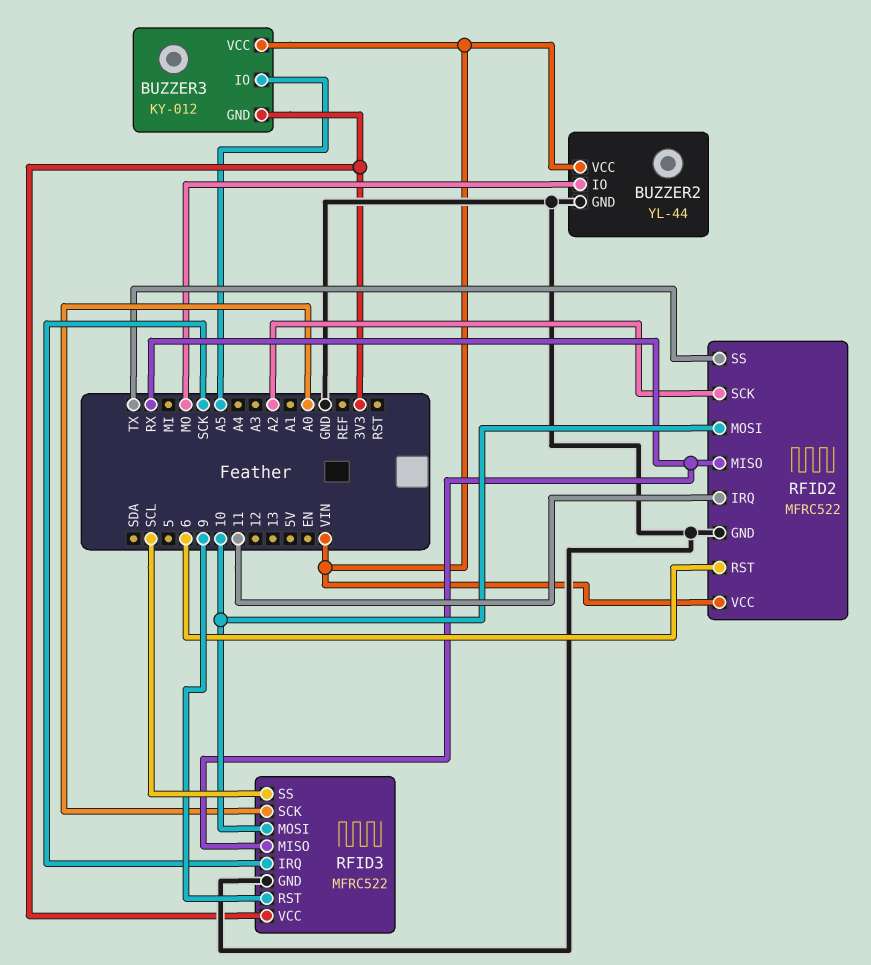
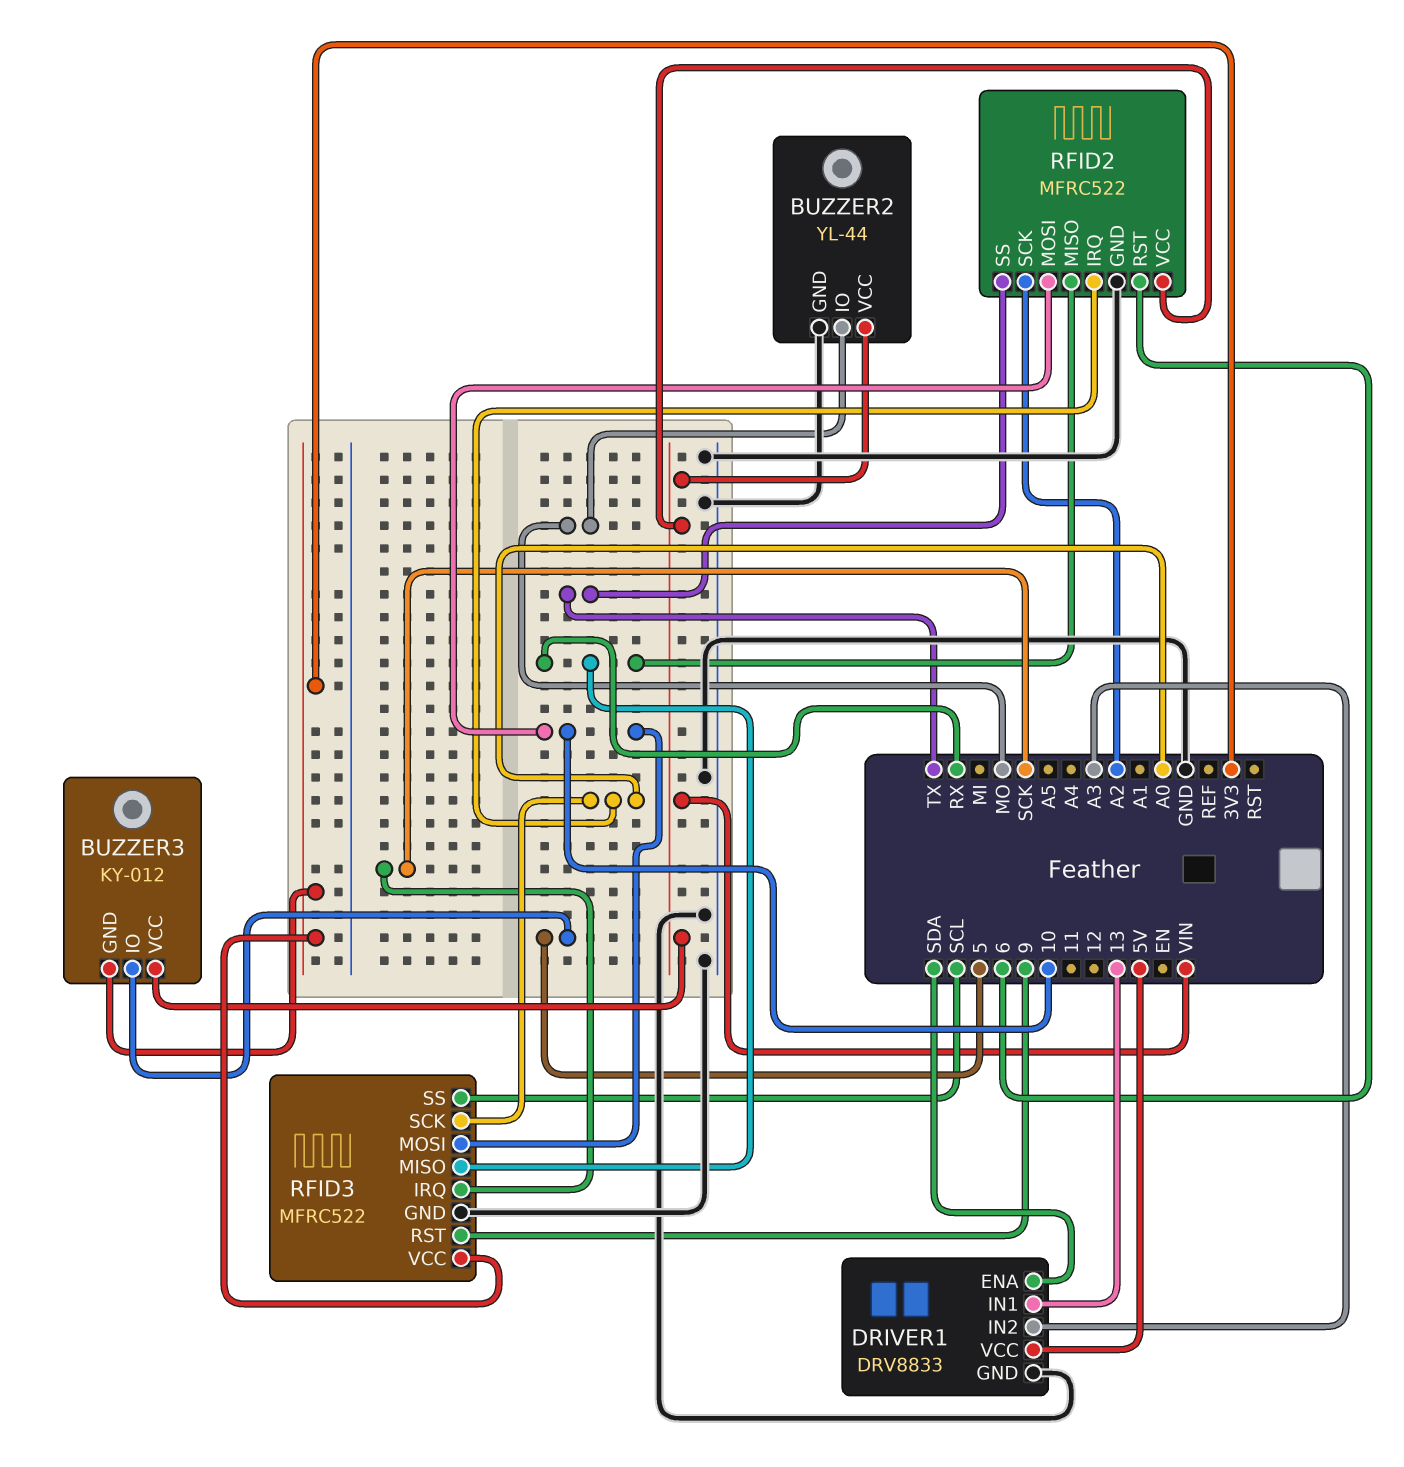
BUZZER3 pin IO: A5 -> 5
DRIVER1: none -> DRV8833
DRIVER1 pin ENA: none -> SDA
DRIVER1 pin GND: none -> GND
DRIVER1 pin IN1: none -> 13
DRIVER1 pin IN2: none -> A3
DRIVER1 pin VCC: none -> 5V
RFID2 pin IRQ: 11 -> A0

